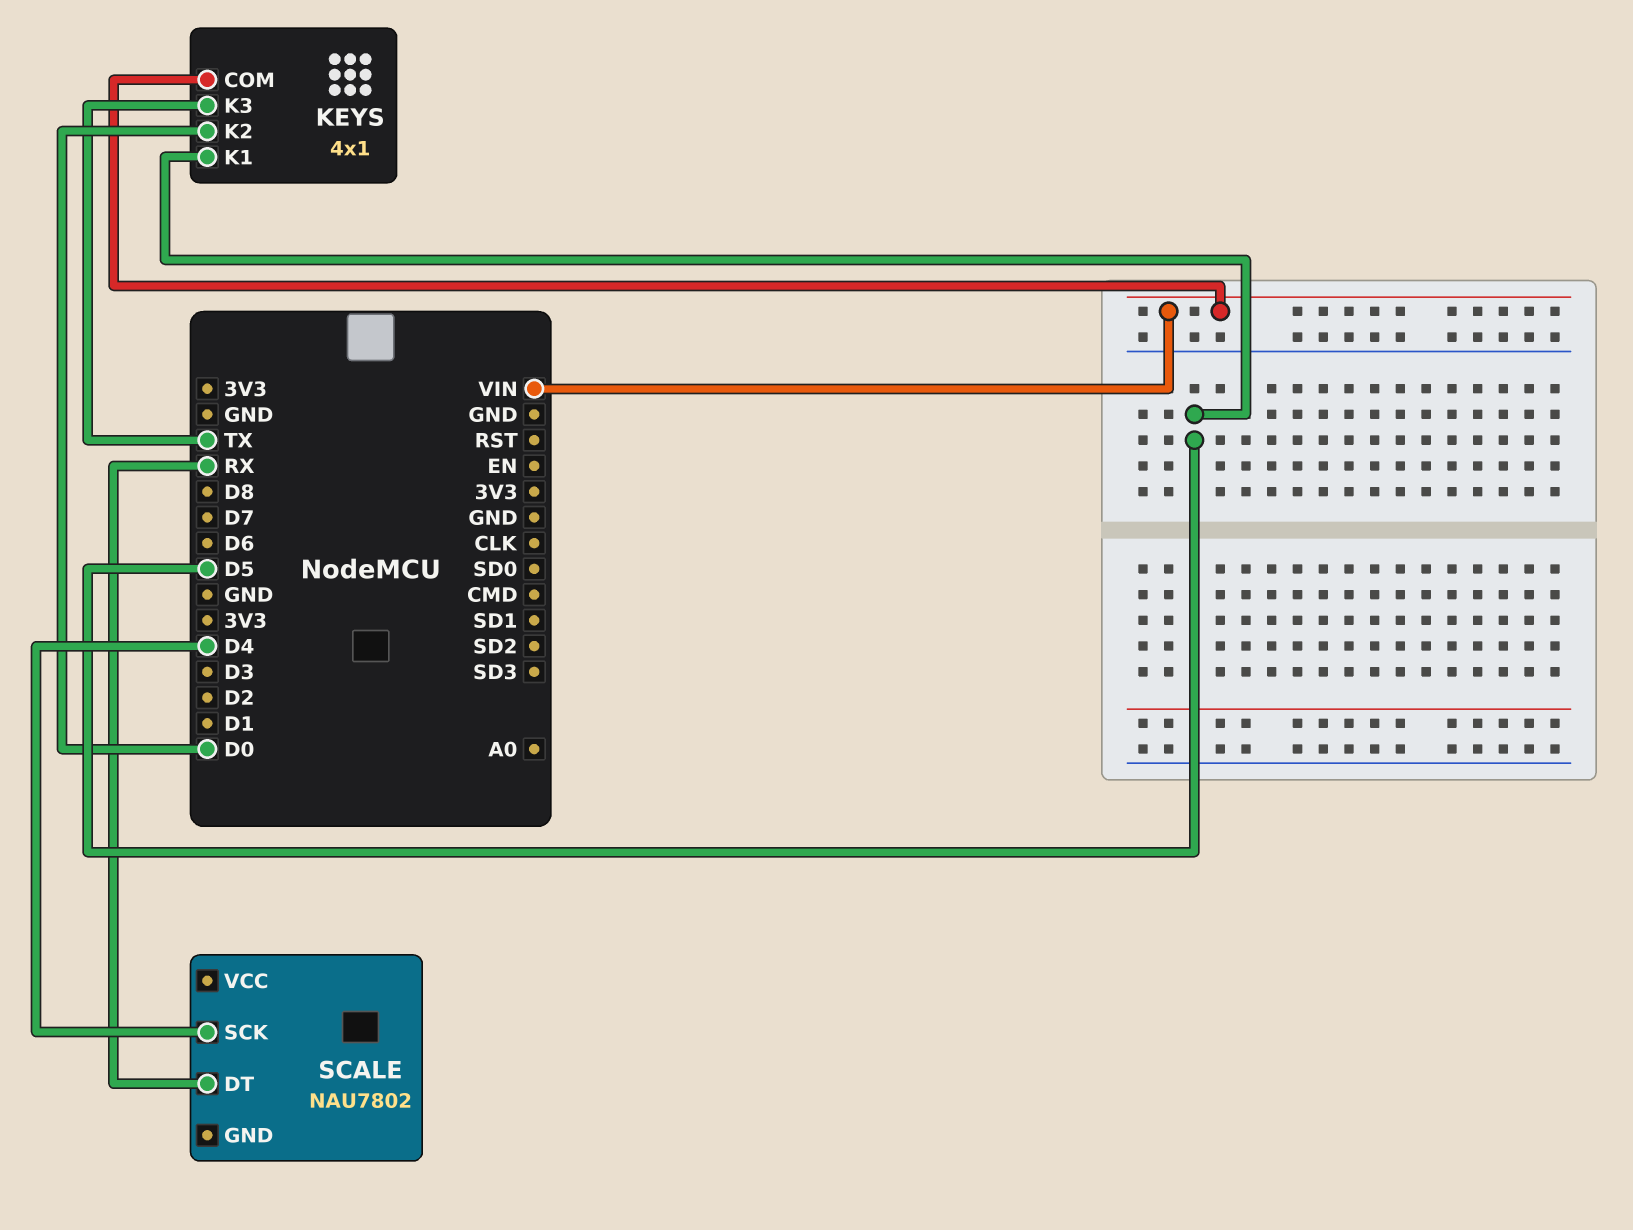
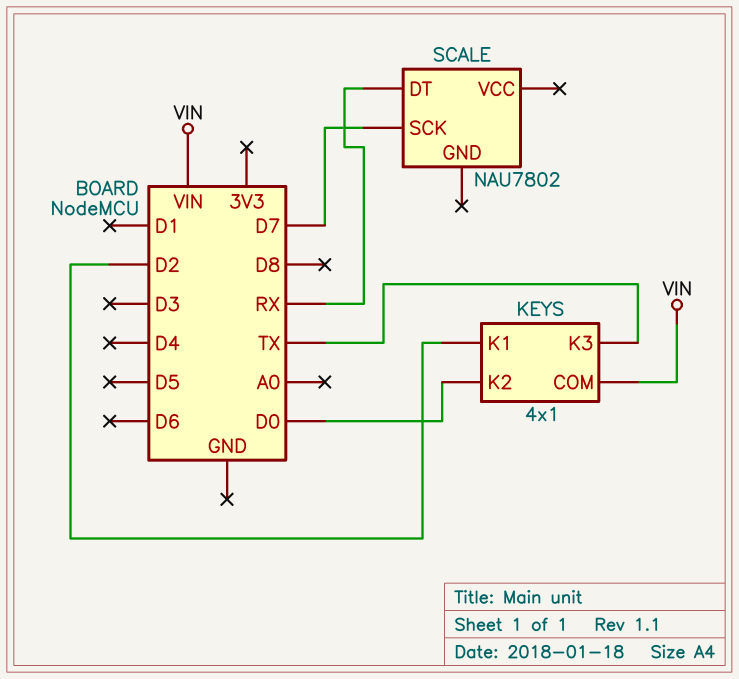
KEYS pin K1: D5 -> D2
SCALE pin SCK: D4 -> D7

